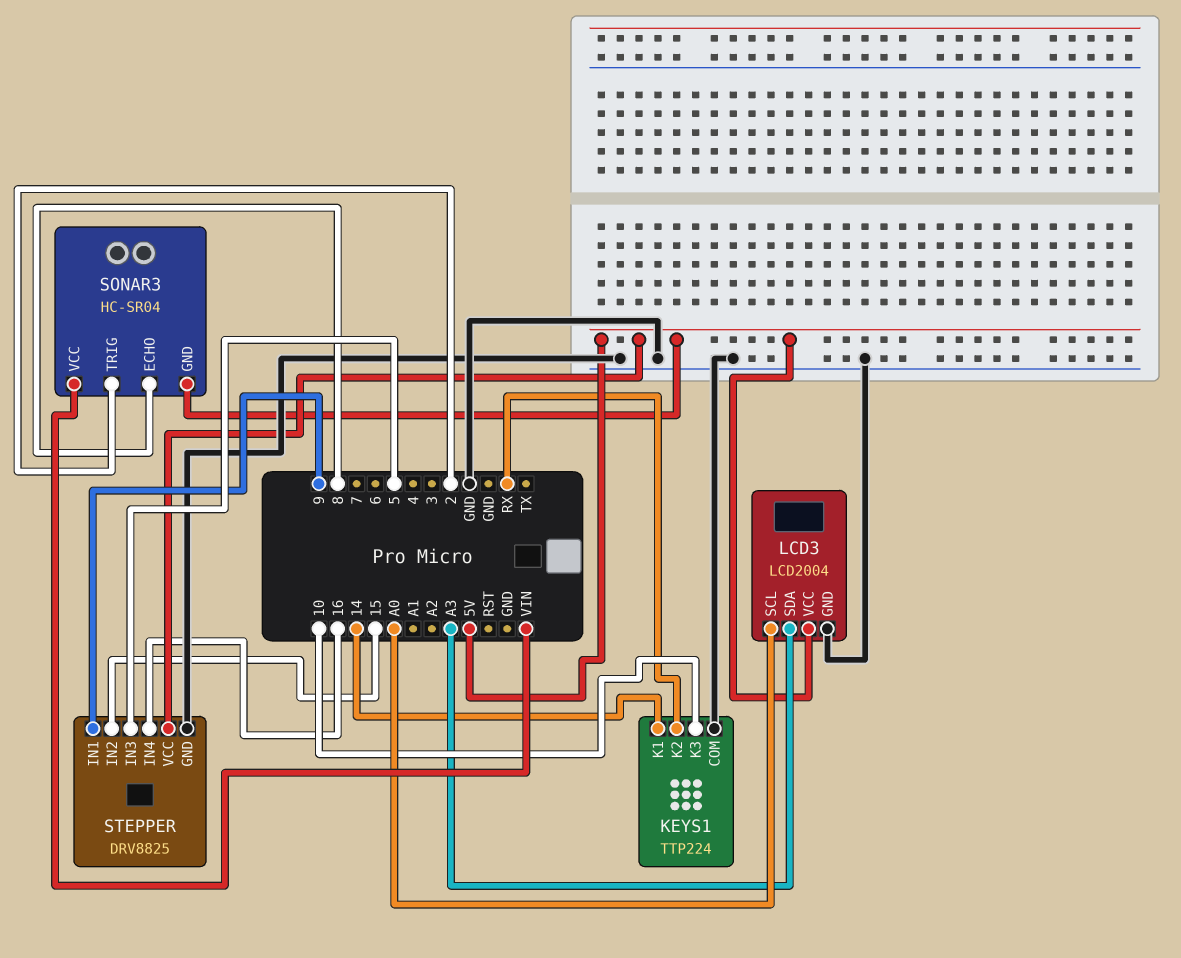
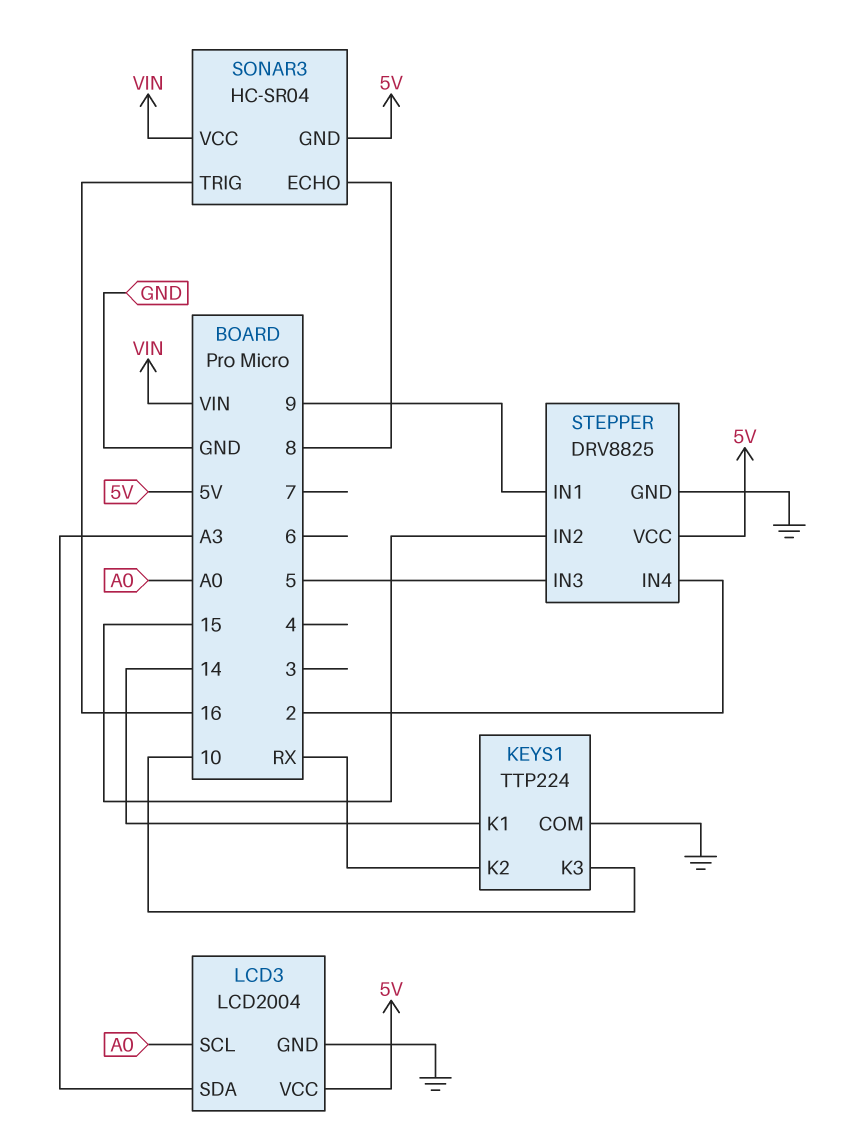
SONAR3 pin TRIG: 2 -> 16
STEPPER pin IN4: 16 -> 2

